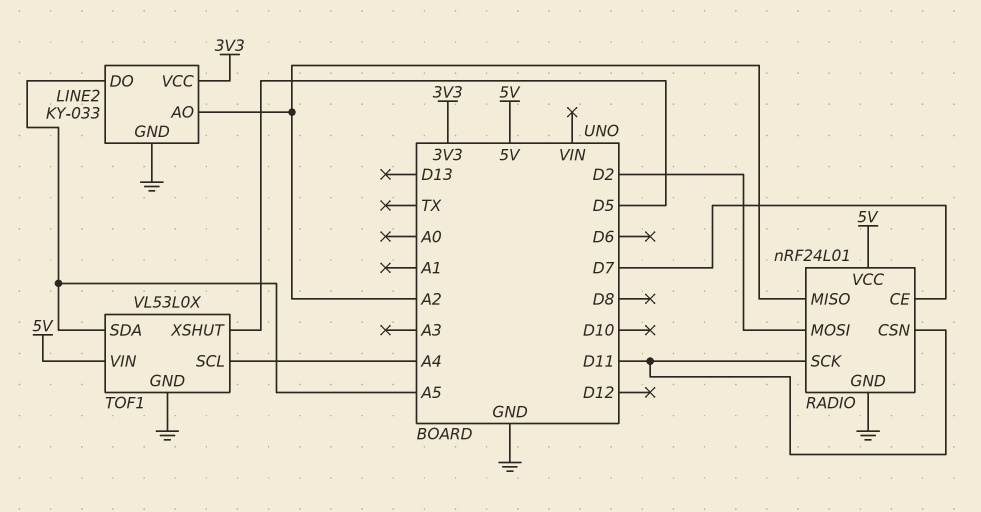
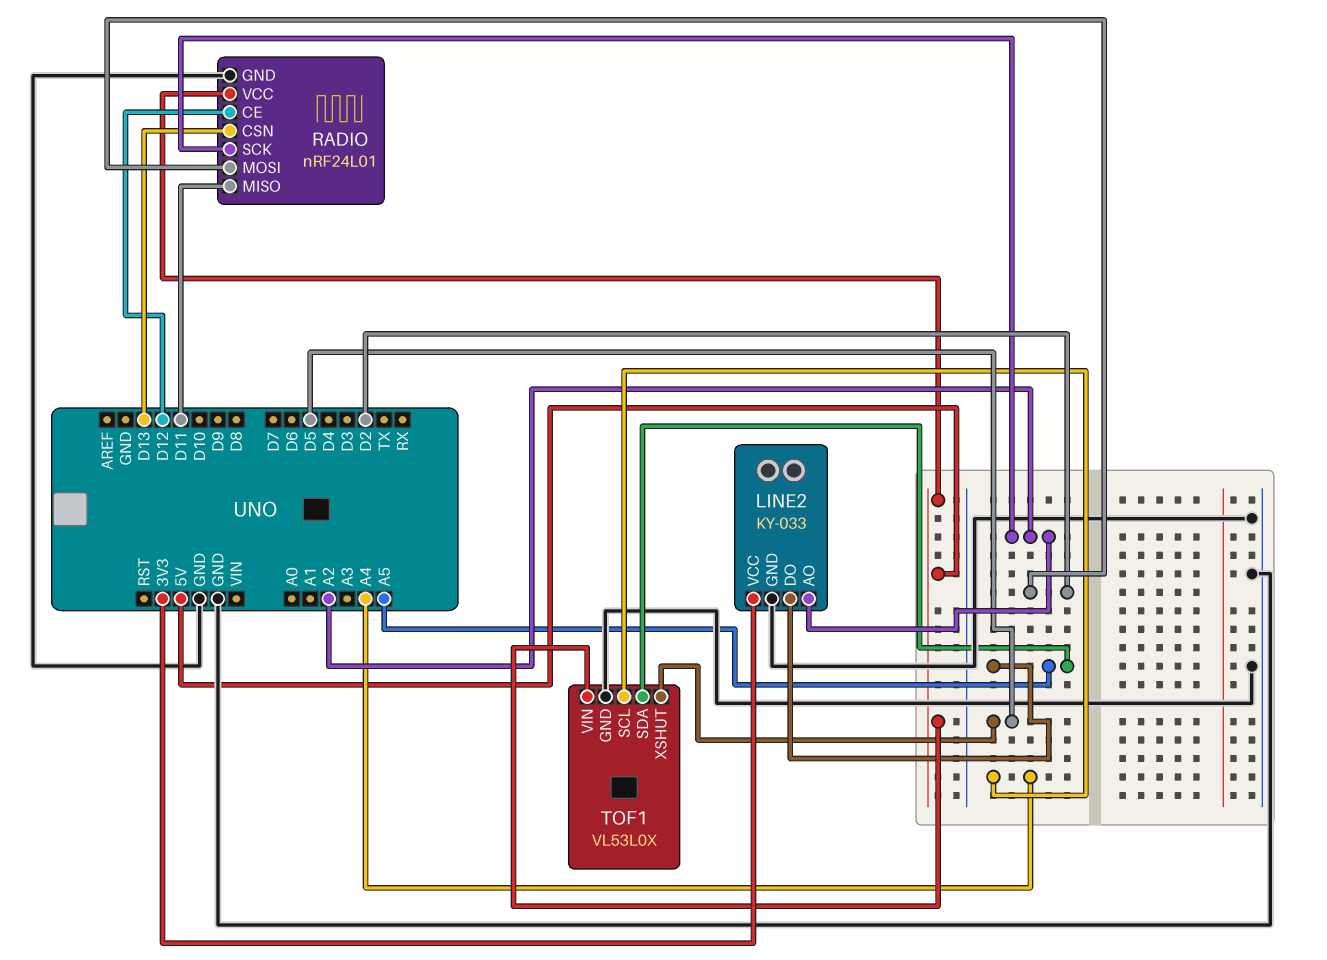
RADIO pin CE: D7 -> D12
RADIO pin CSN: D11 -> D13
RADIO pin MISO: A2 -> D11
RADIO pin SCK: D11 -> A2

